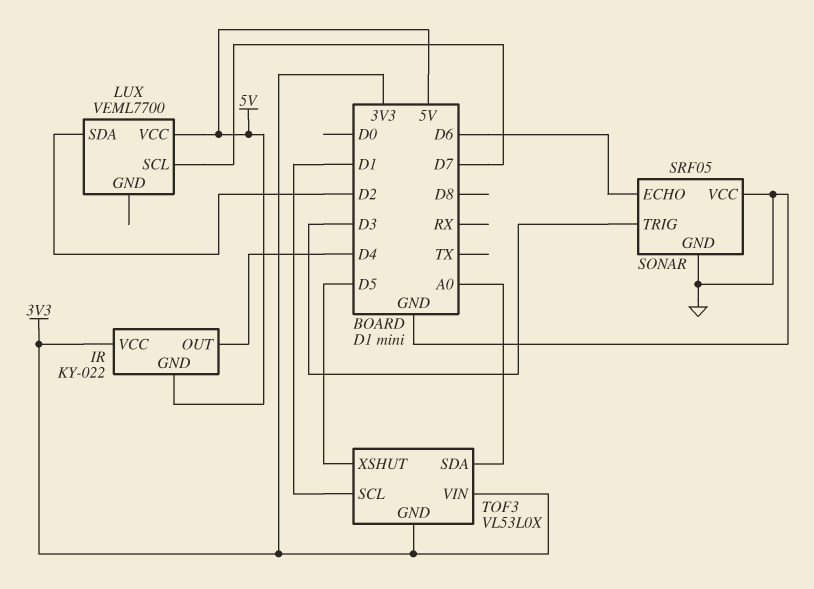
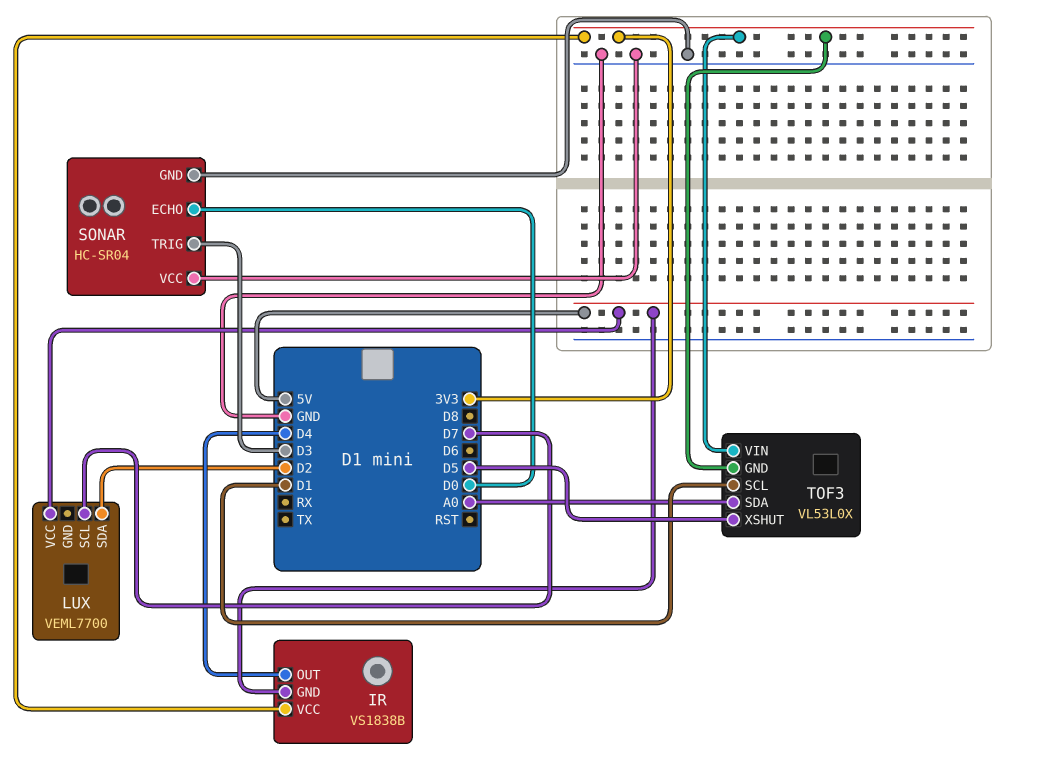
IR: KY-022 -> VS1838B
SONAR: SRF05 -> HC-SR04
SONAR pin ECHO: D6 -> D0

